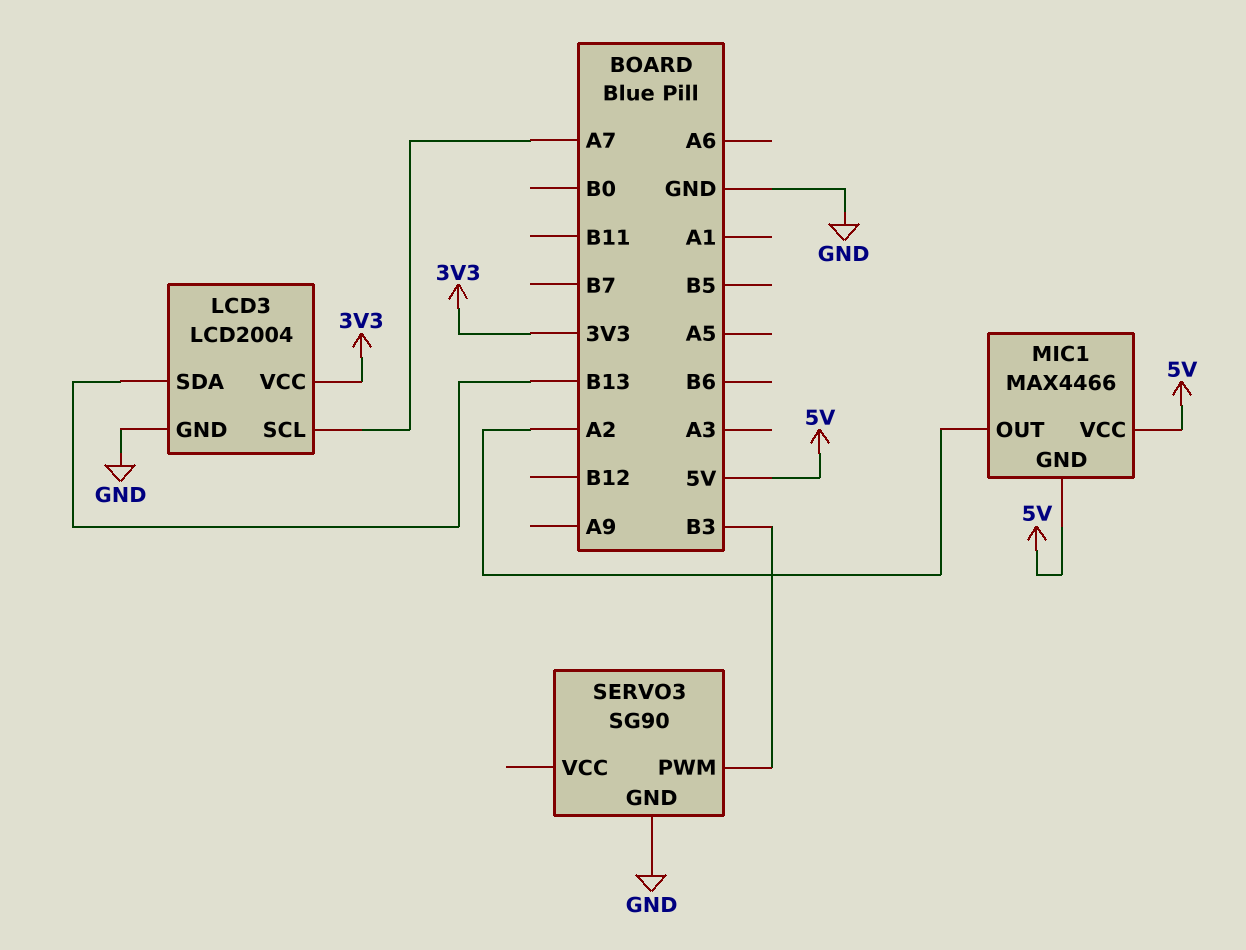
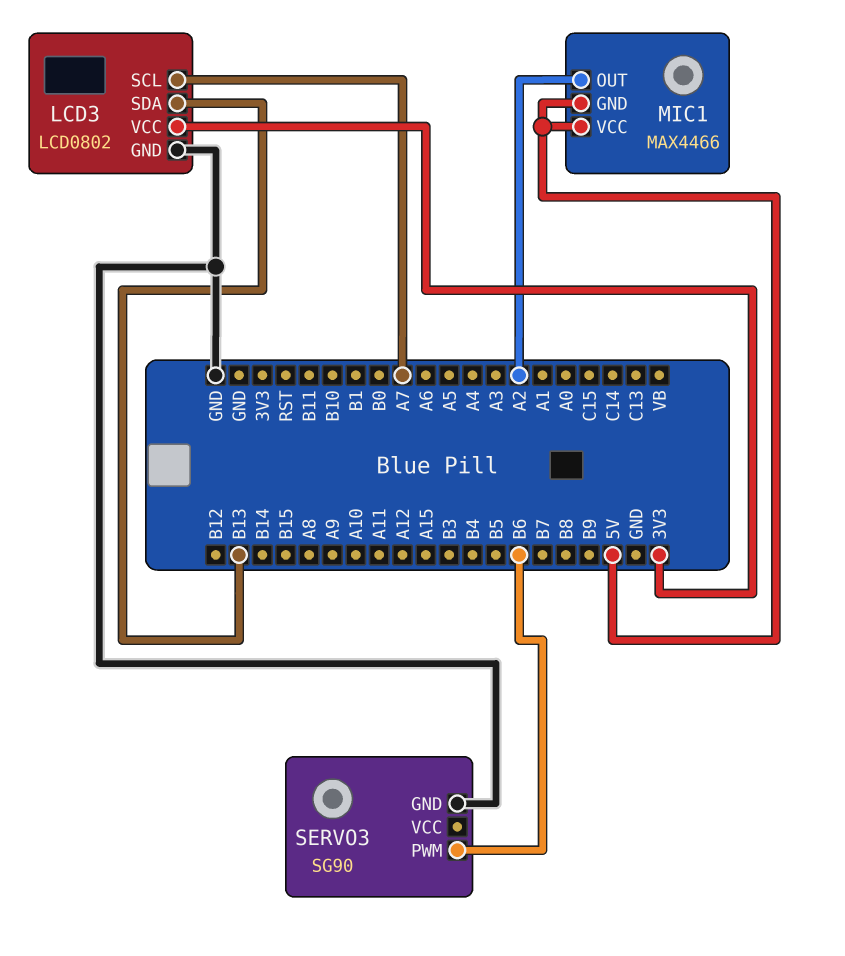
LCD3: LCD2004 -> LCD0802
SERVO3 pin PWM: B3 -> B6

